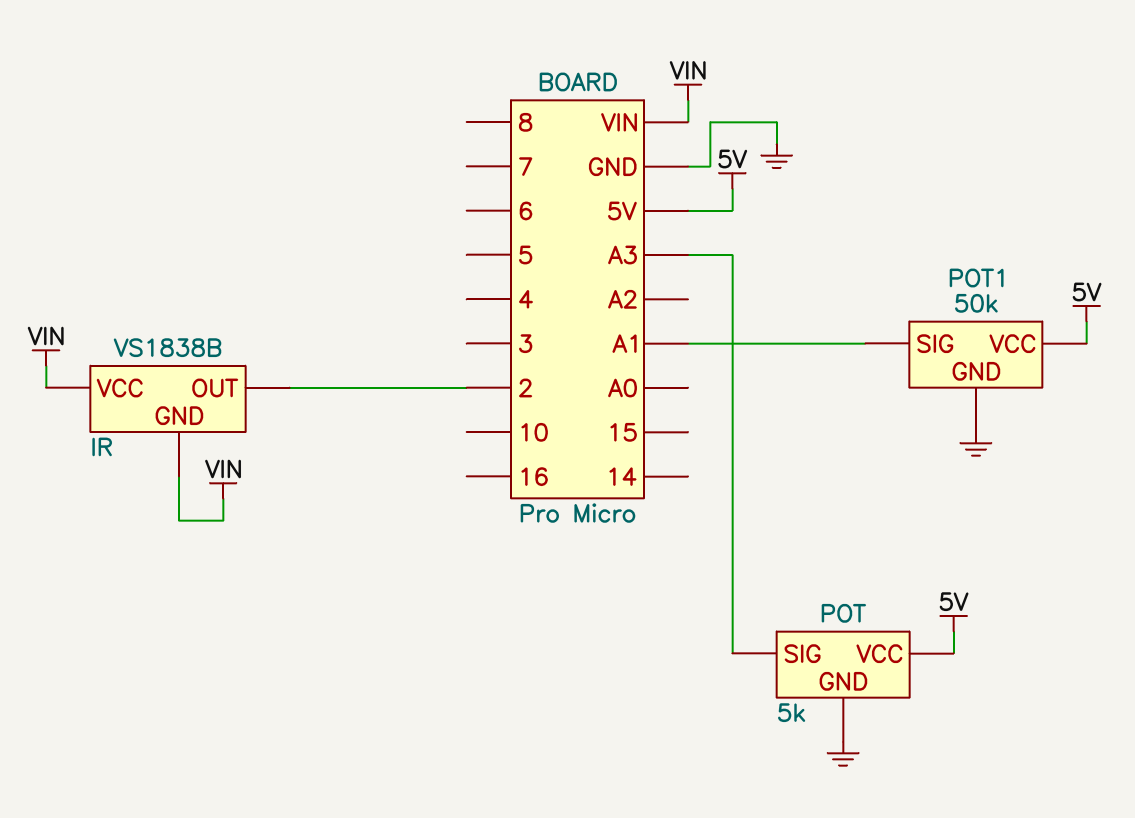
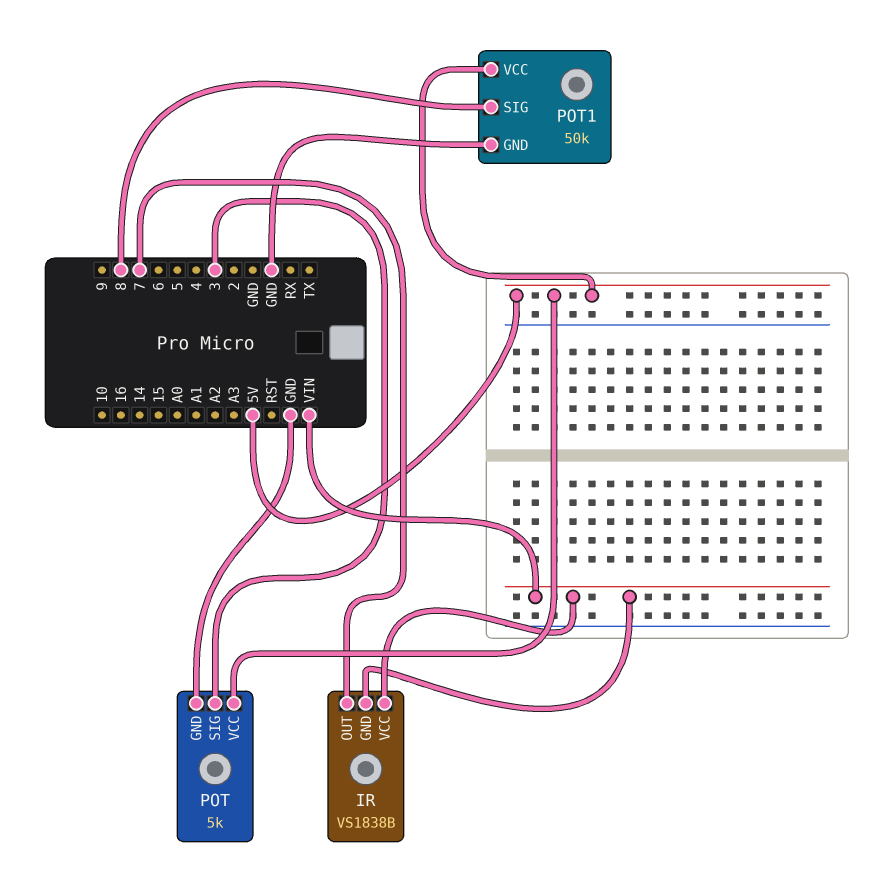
IR pin OUT: 2 -> 7
POT pin SIG: A3 -> 3
POT1 pin SIG: A1 -> 8

